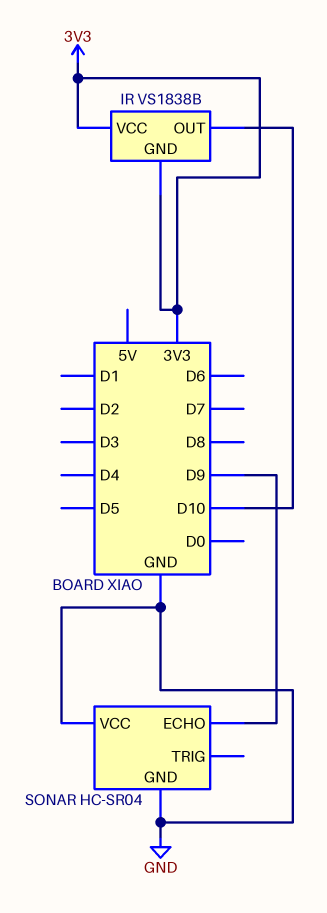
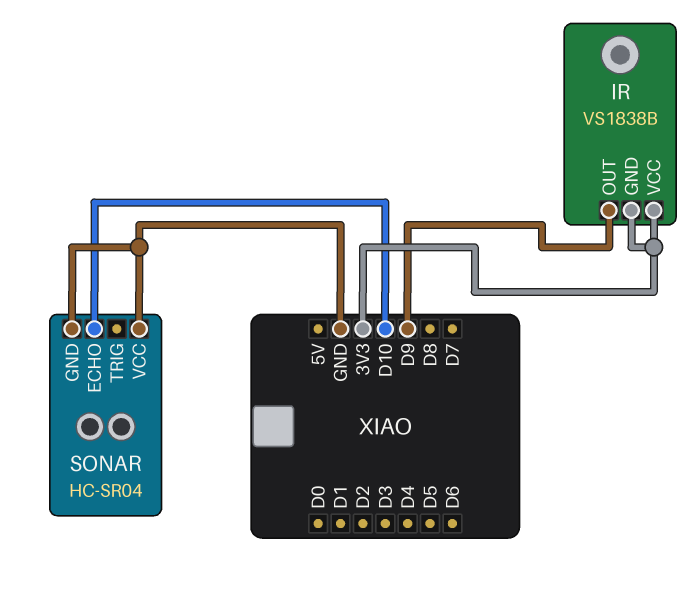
IR pin OUT: D10 -> D9
SONAR pin ECHO: D9 -> D10

